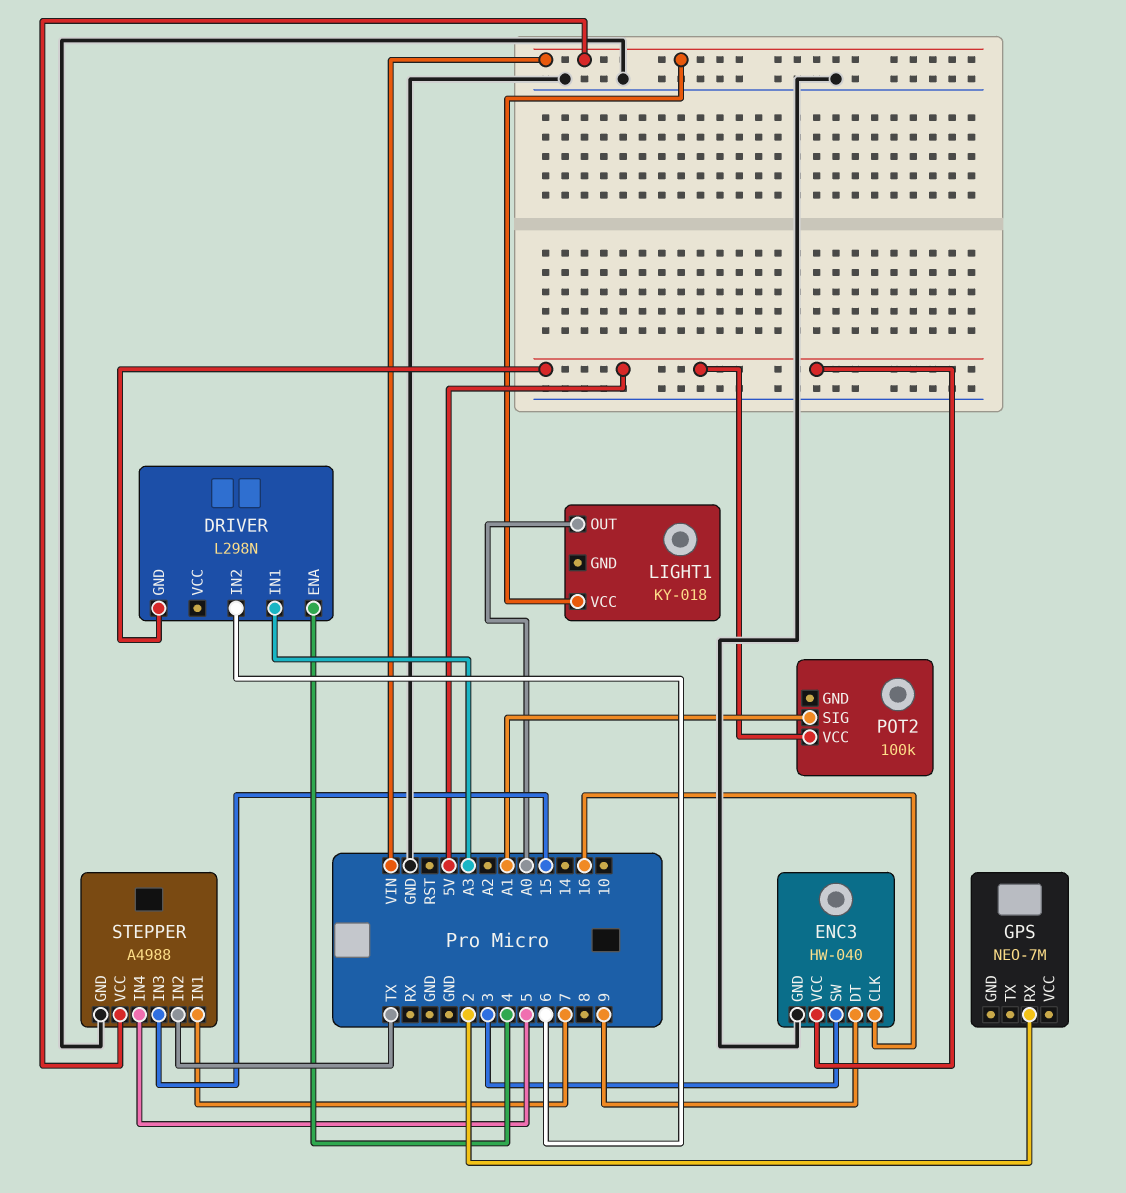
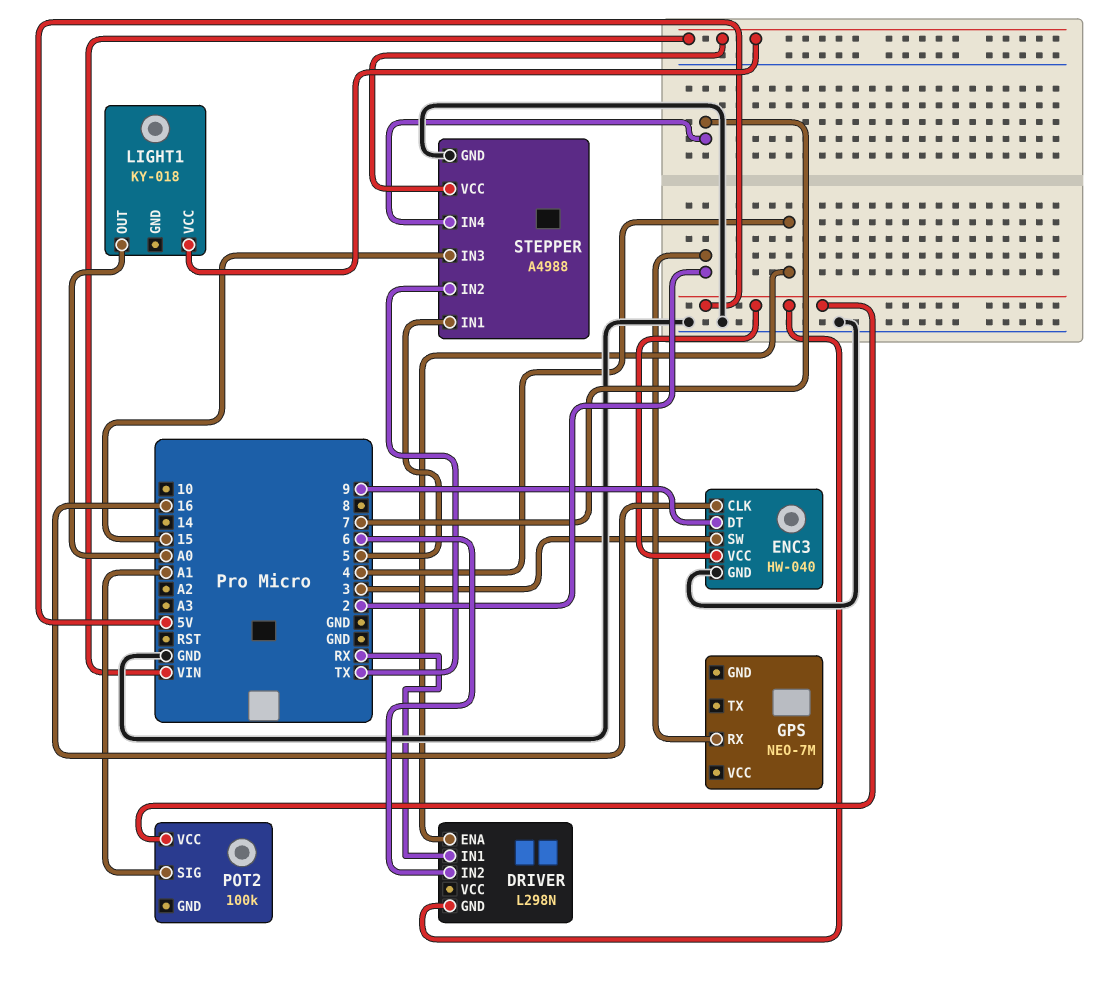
DRIVER pin IN1: A3 -> RX
STEPPER pin IN1: 7 -> 5
STEPPER pin IN4: 5 -> 7

